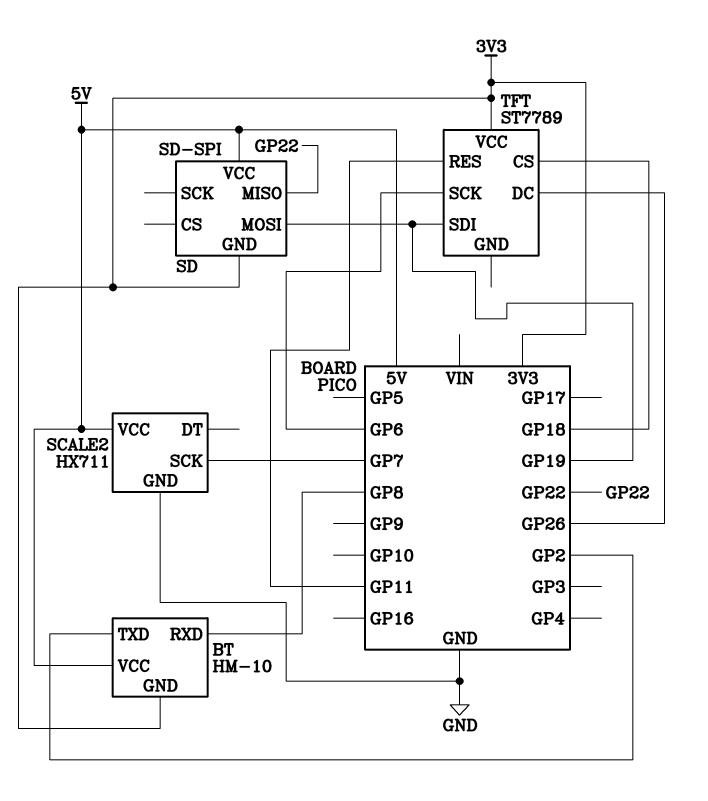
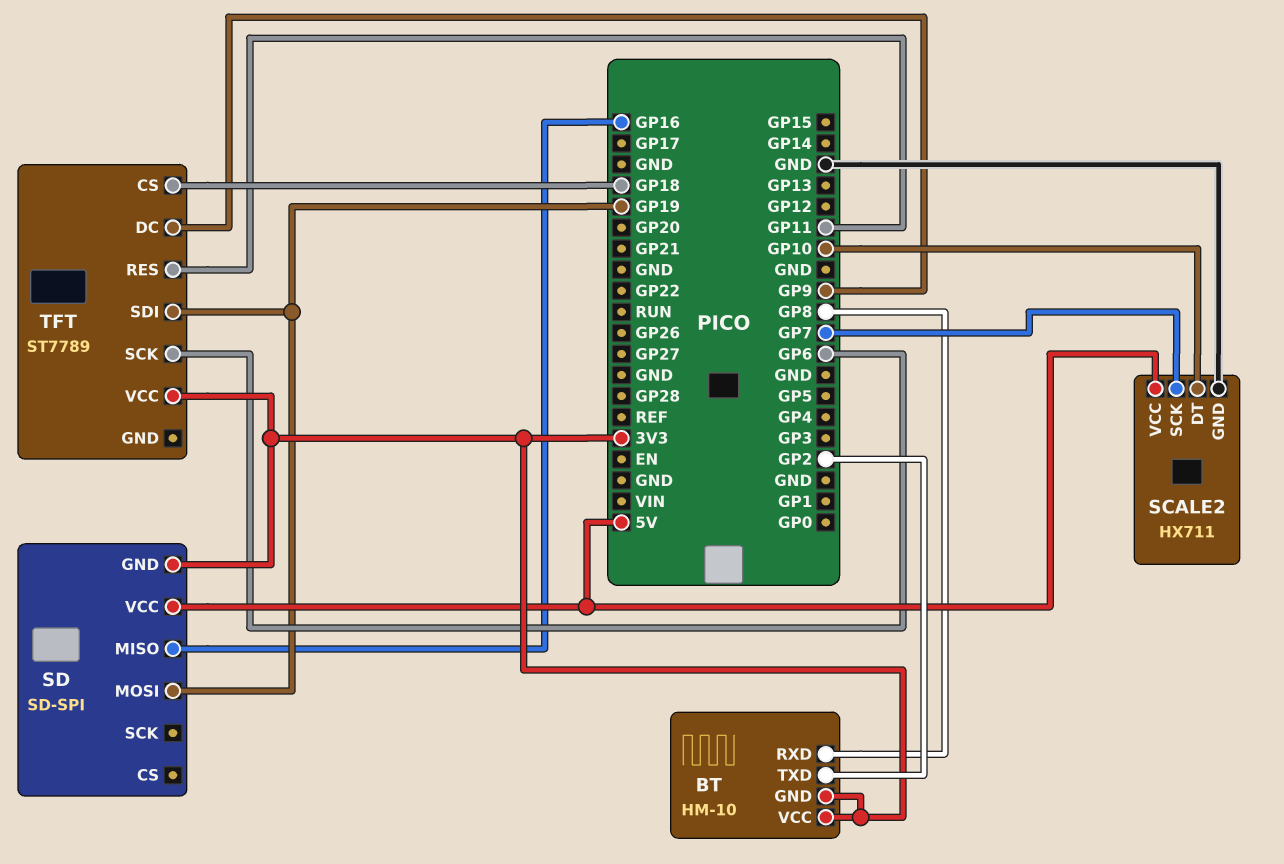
BT pin VCC: 5V -> 3V3
SCALE2 pin DT: none -> GP10
SD pin MISO: GP22 -> GP16
TFT pin DC: GP26 -> GP9

